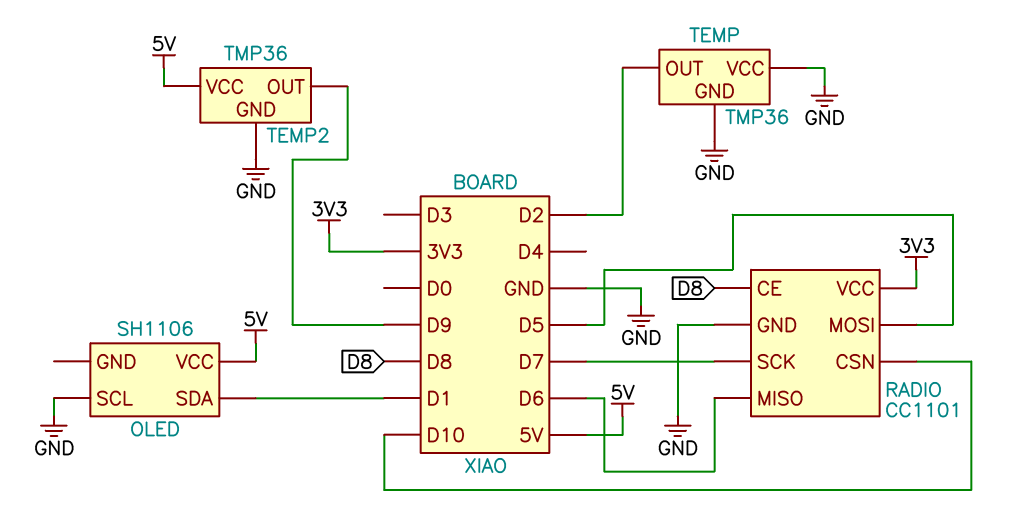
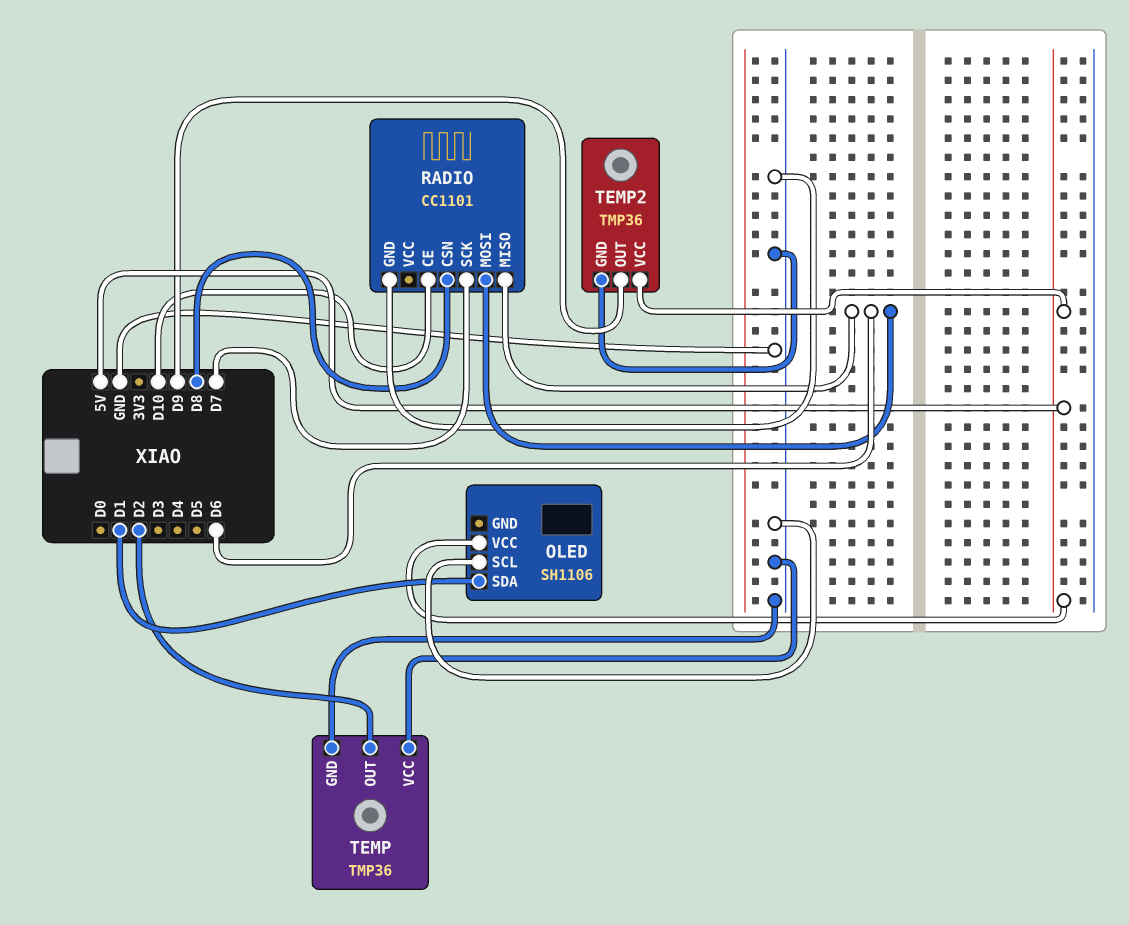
RADIO pin CE: D8 -> D10
RADIO pin CSN: D10 -> D8
RADIO pin MOSI: D5 -> D6
RADIO pin VCC: 3V3 -> none

